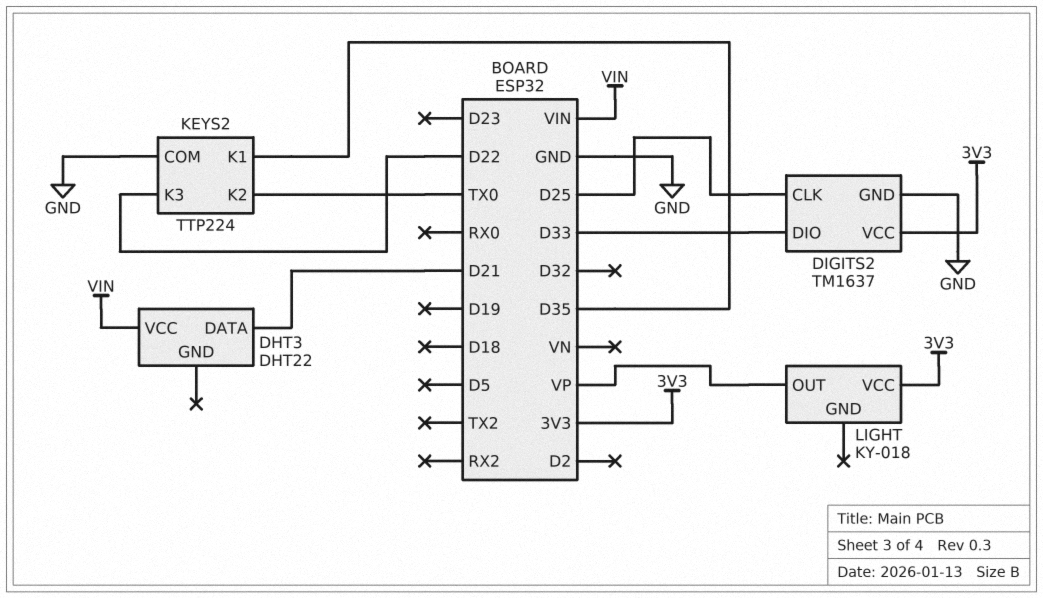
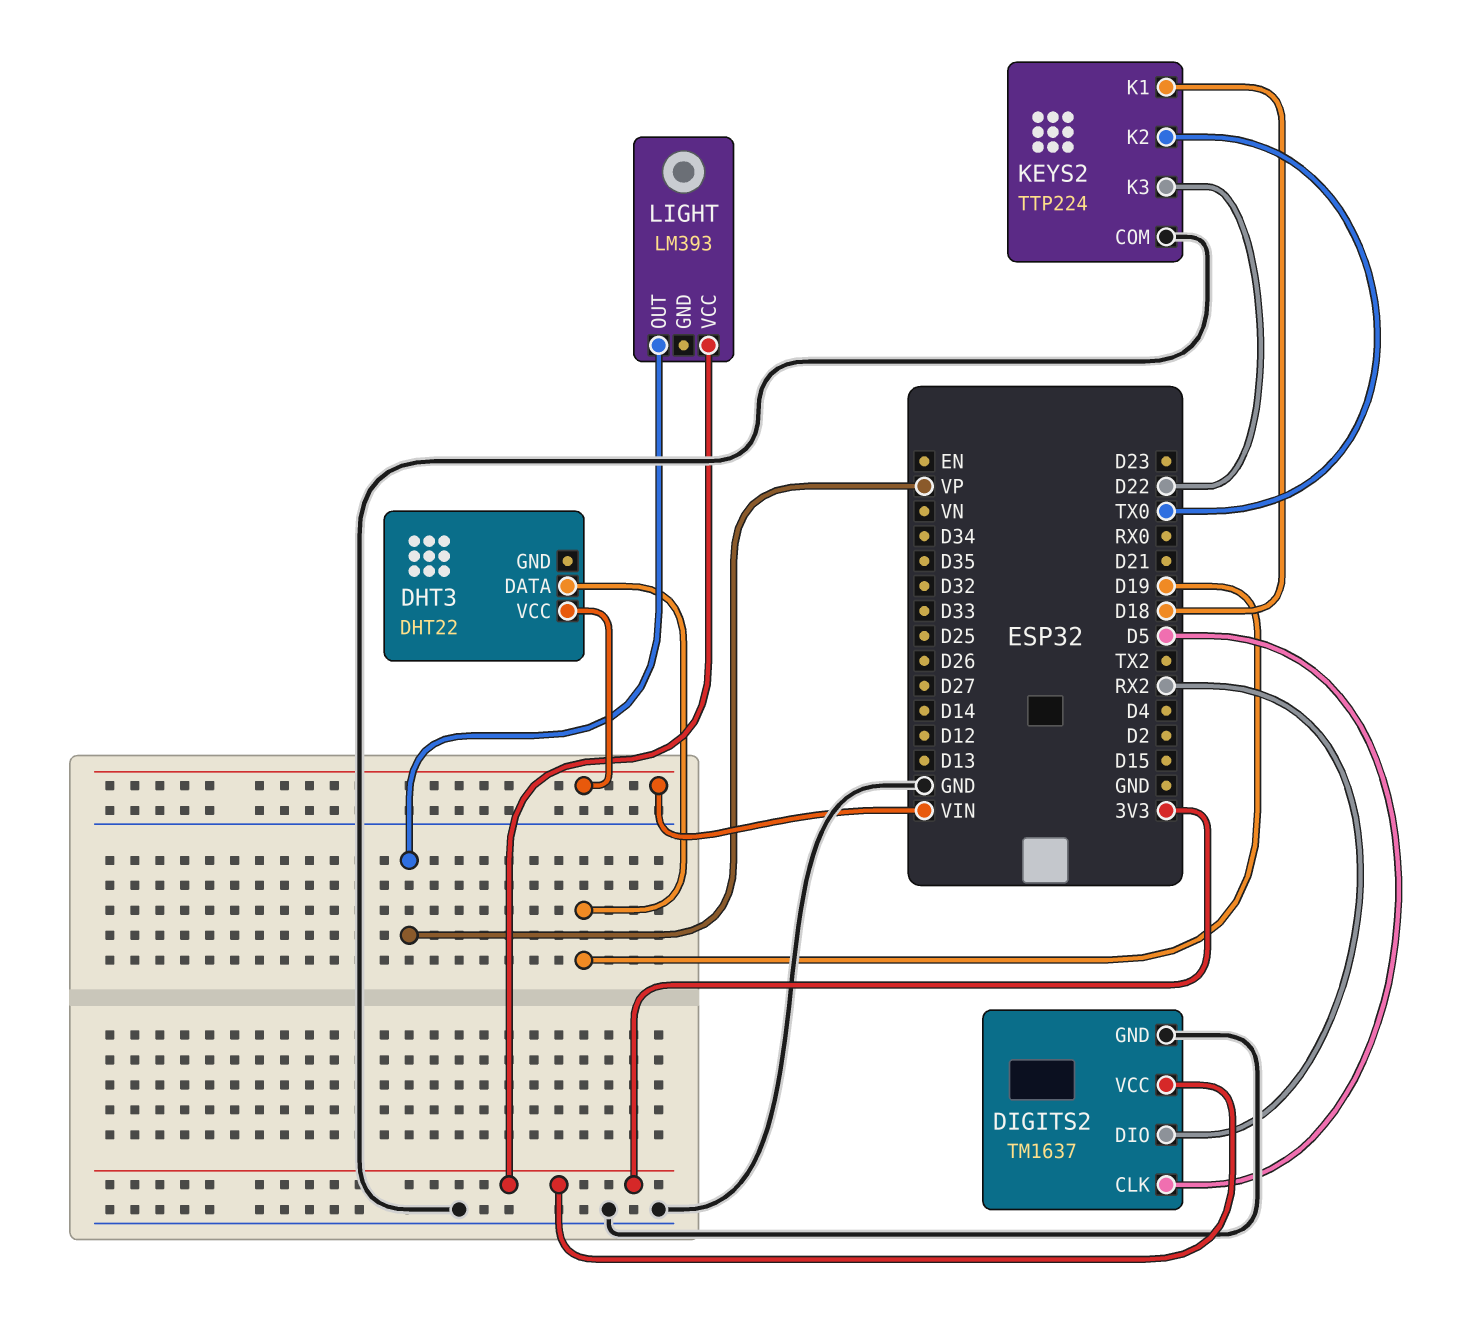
DHT3 pin DATA: D21 -> D19
DIGITS2 pin CLK: D25 -> D5
DIGITS2 pin DIO: D33 -> RX2
KEYS2 pin K1: D35 -> D18
LIGHT: KY-018 -> LM393

